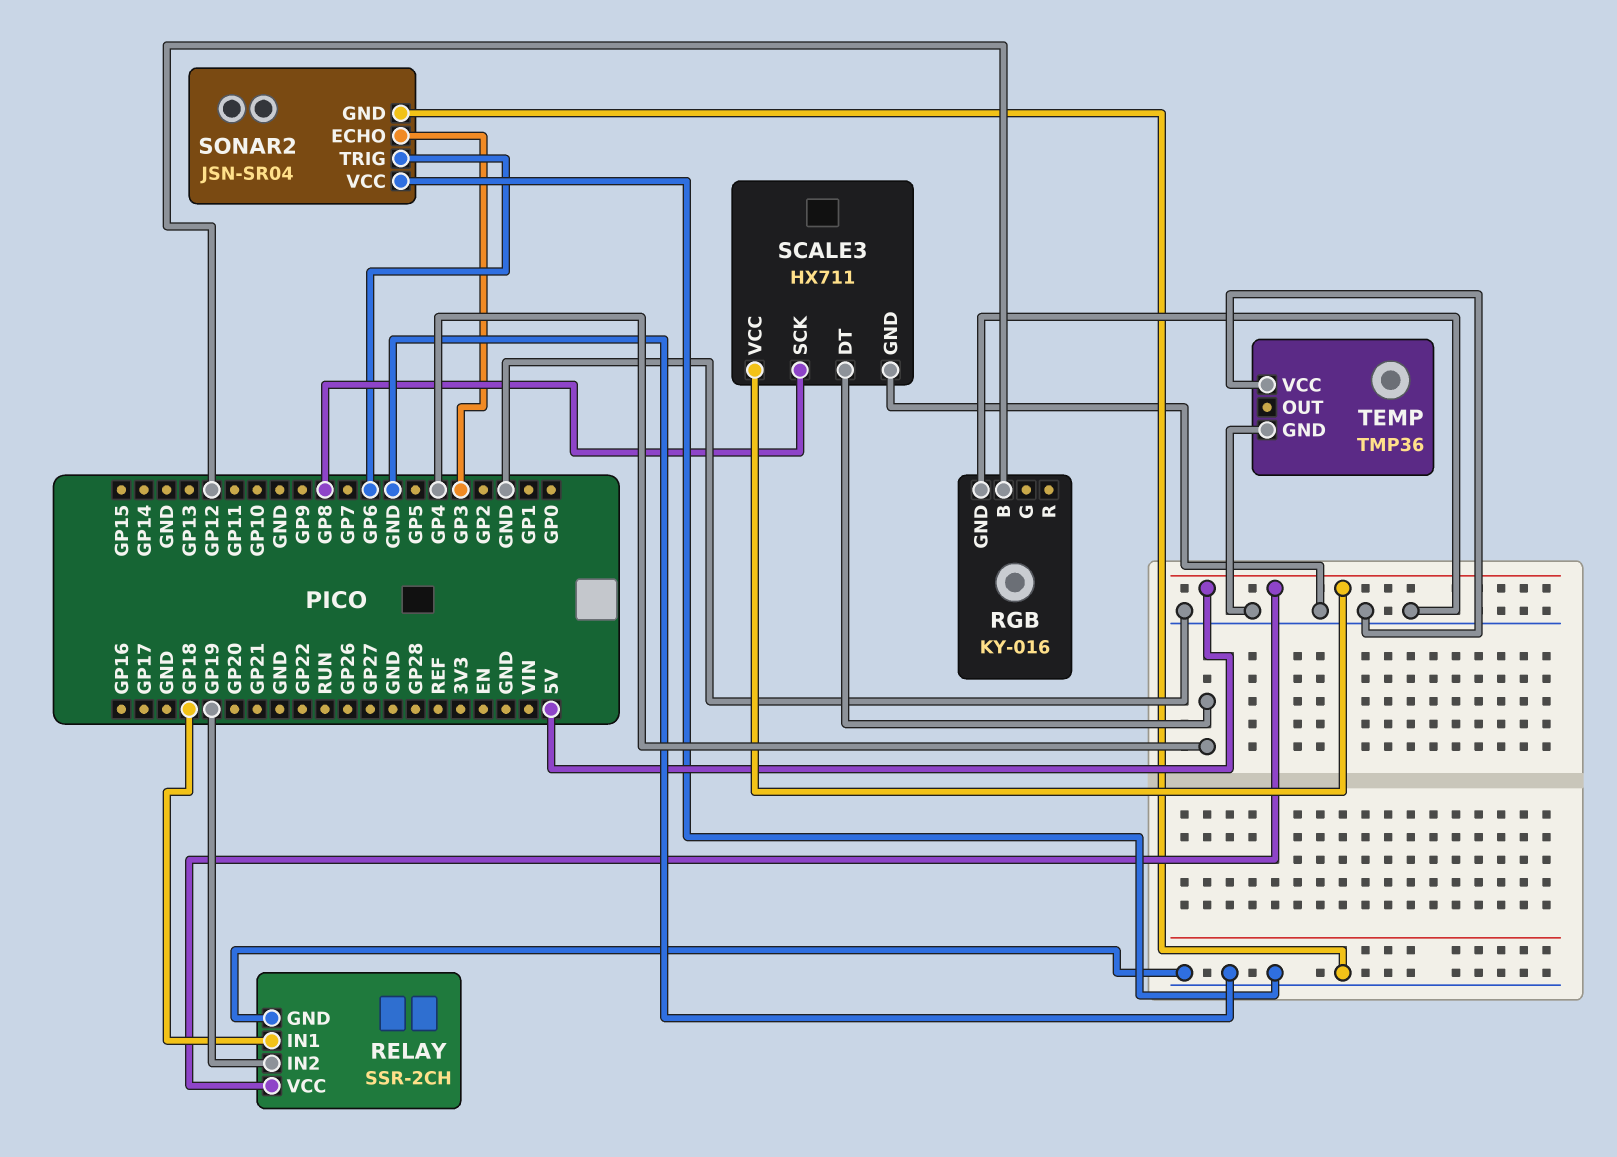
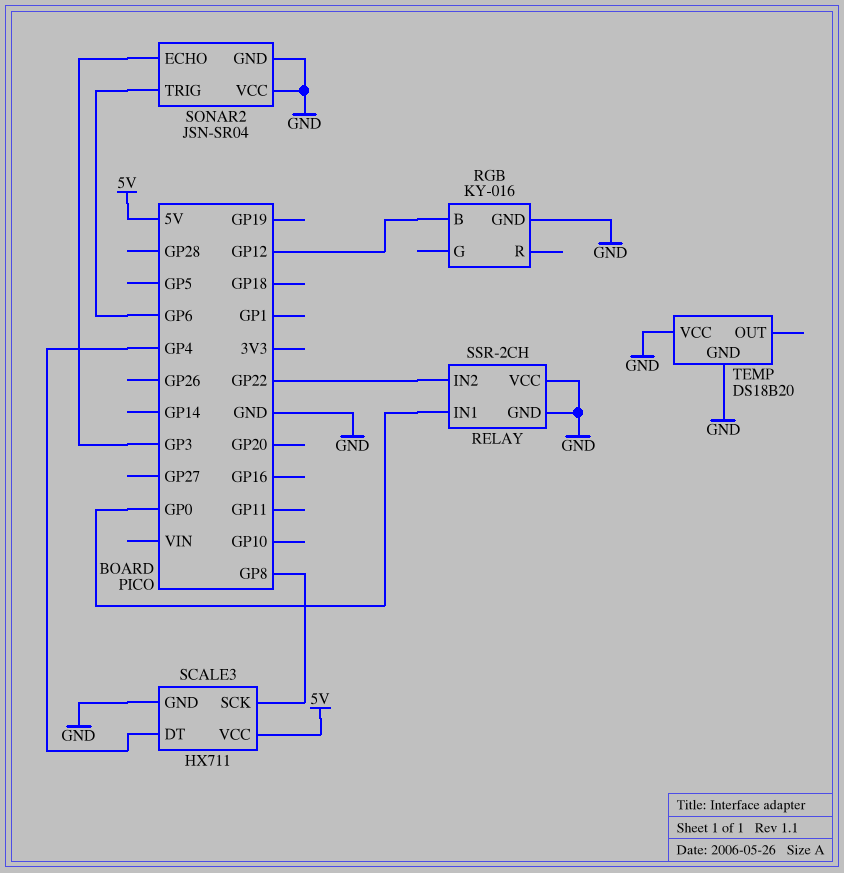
RELAY pin IN1: GP18 -> GP0
RELAY pin IN2: GP19 -> GP22
RELAY pin VCC: 5V -> GND
TEMP: TMP36 -> DS18B20

